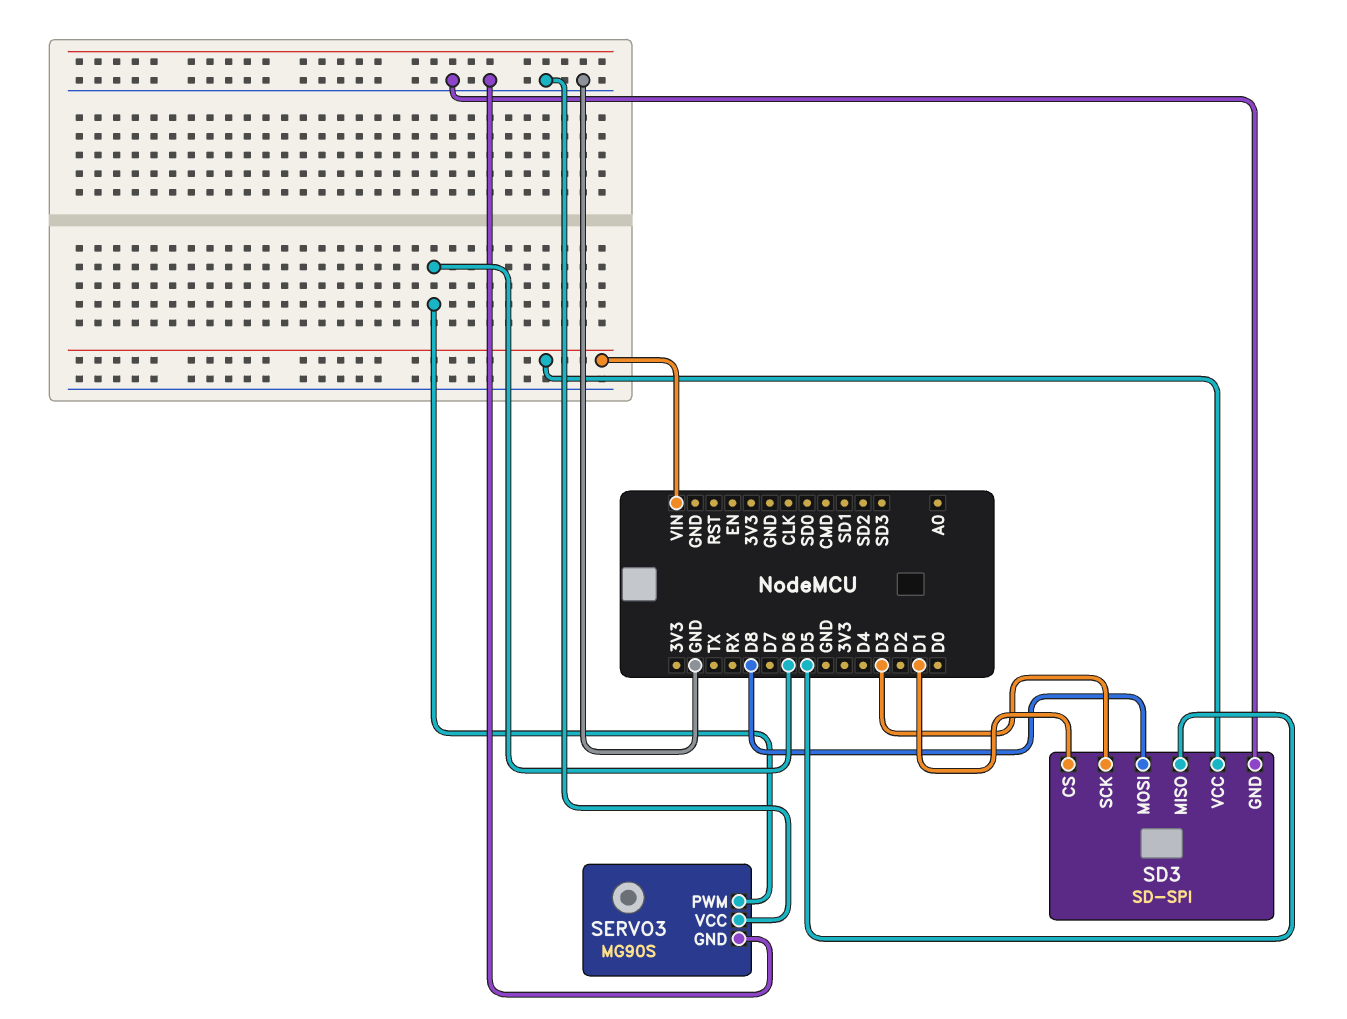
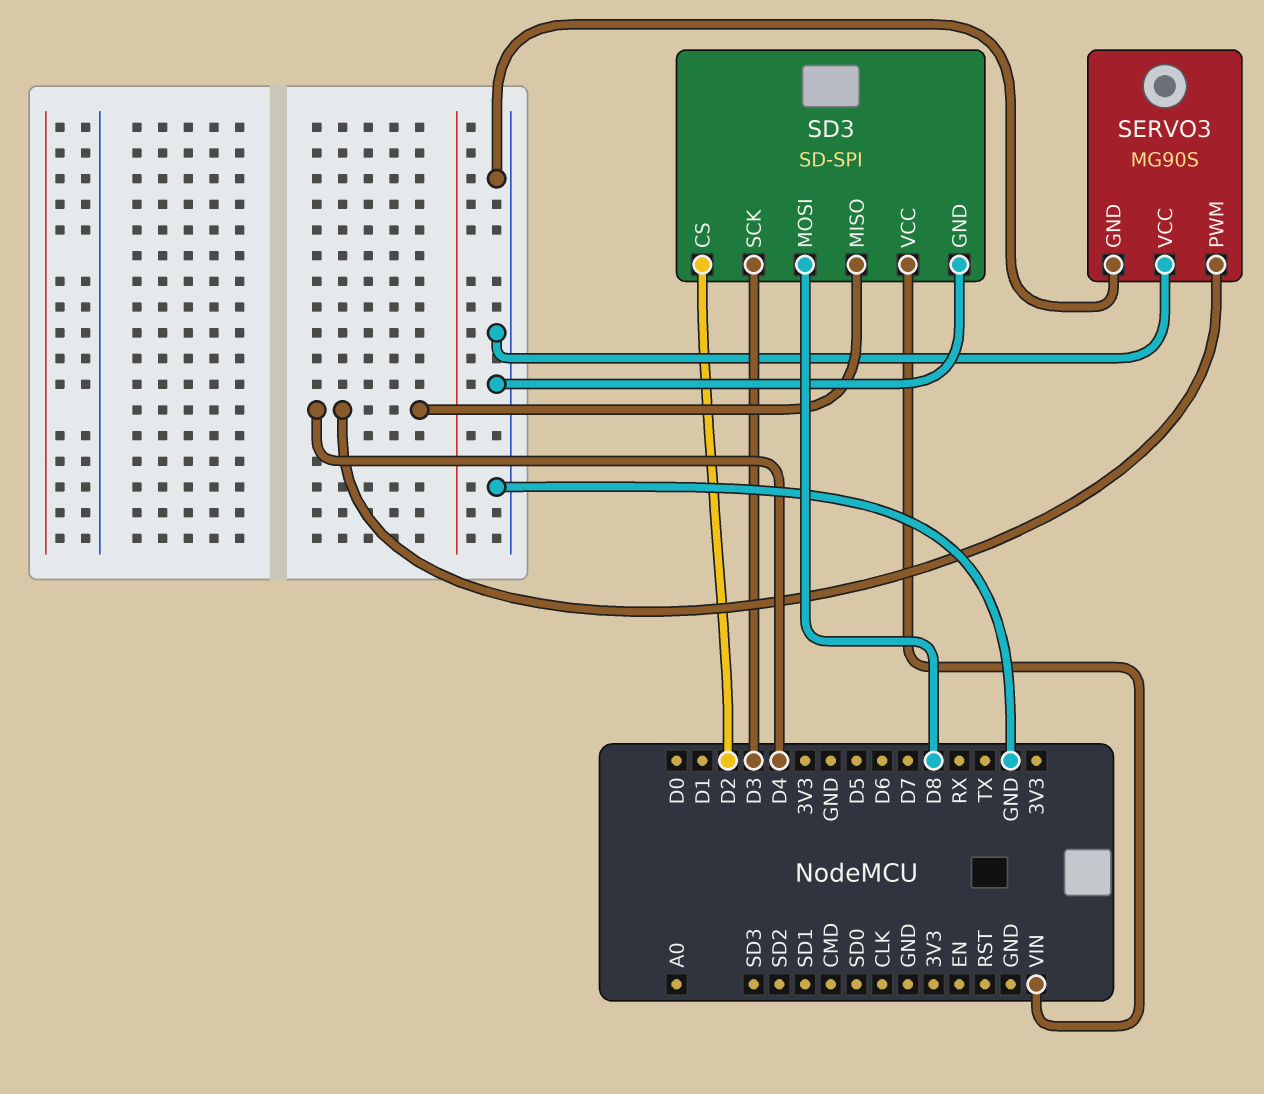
SD3 pin CS: D1 -> D2
SD3 pin MISO: D5 -> D4
SERVO3 pin PWM: D6 -> D4

